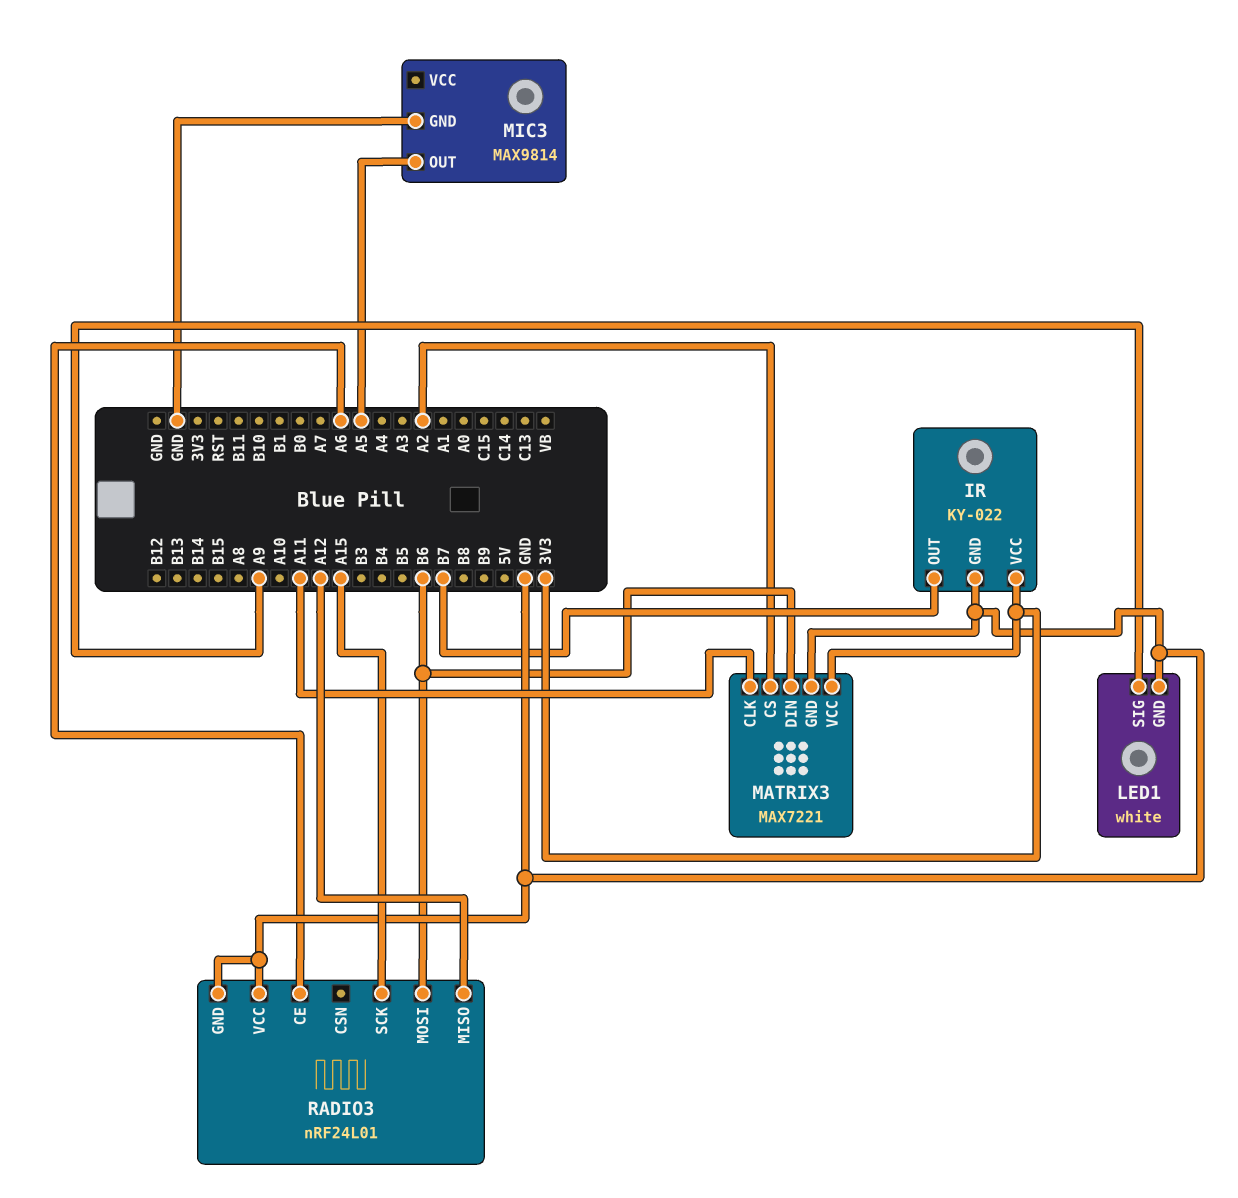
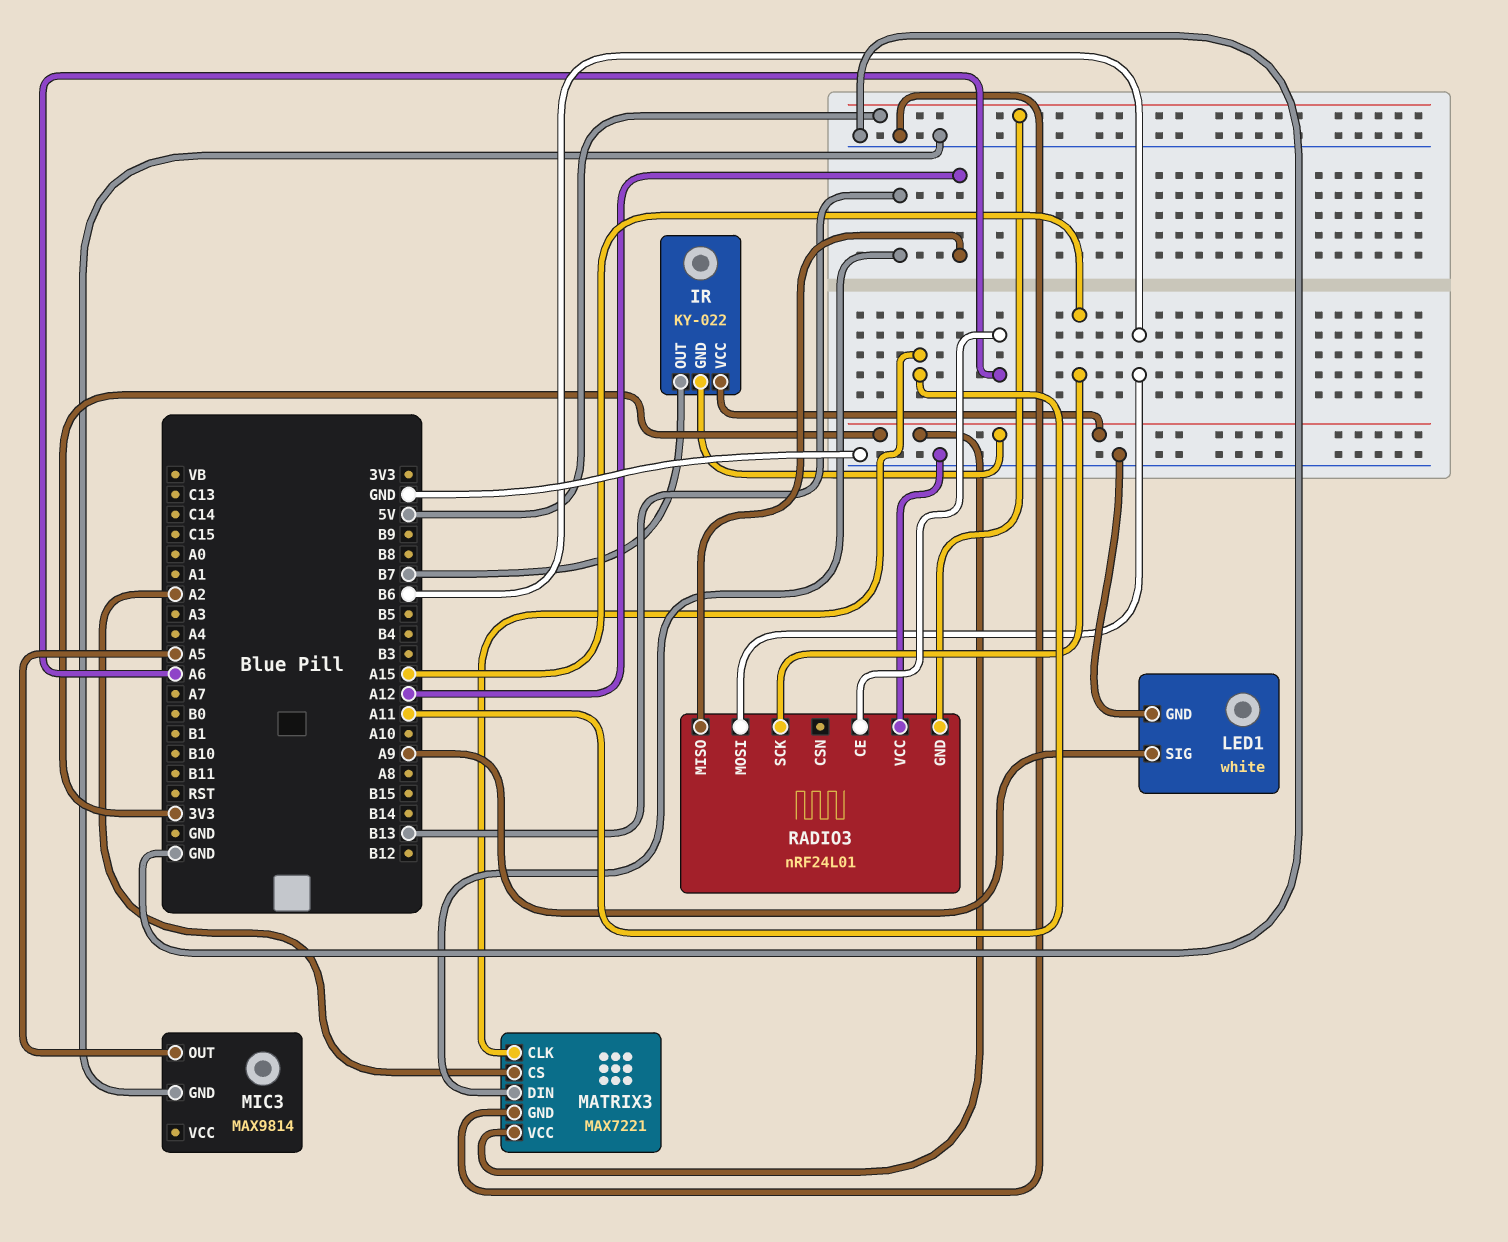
IR pin GND: GND -> 3V3
MATRIX3 pin DIN: B6 -> B13
RADIO3 pin GND: GND -> 5V

